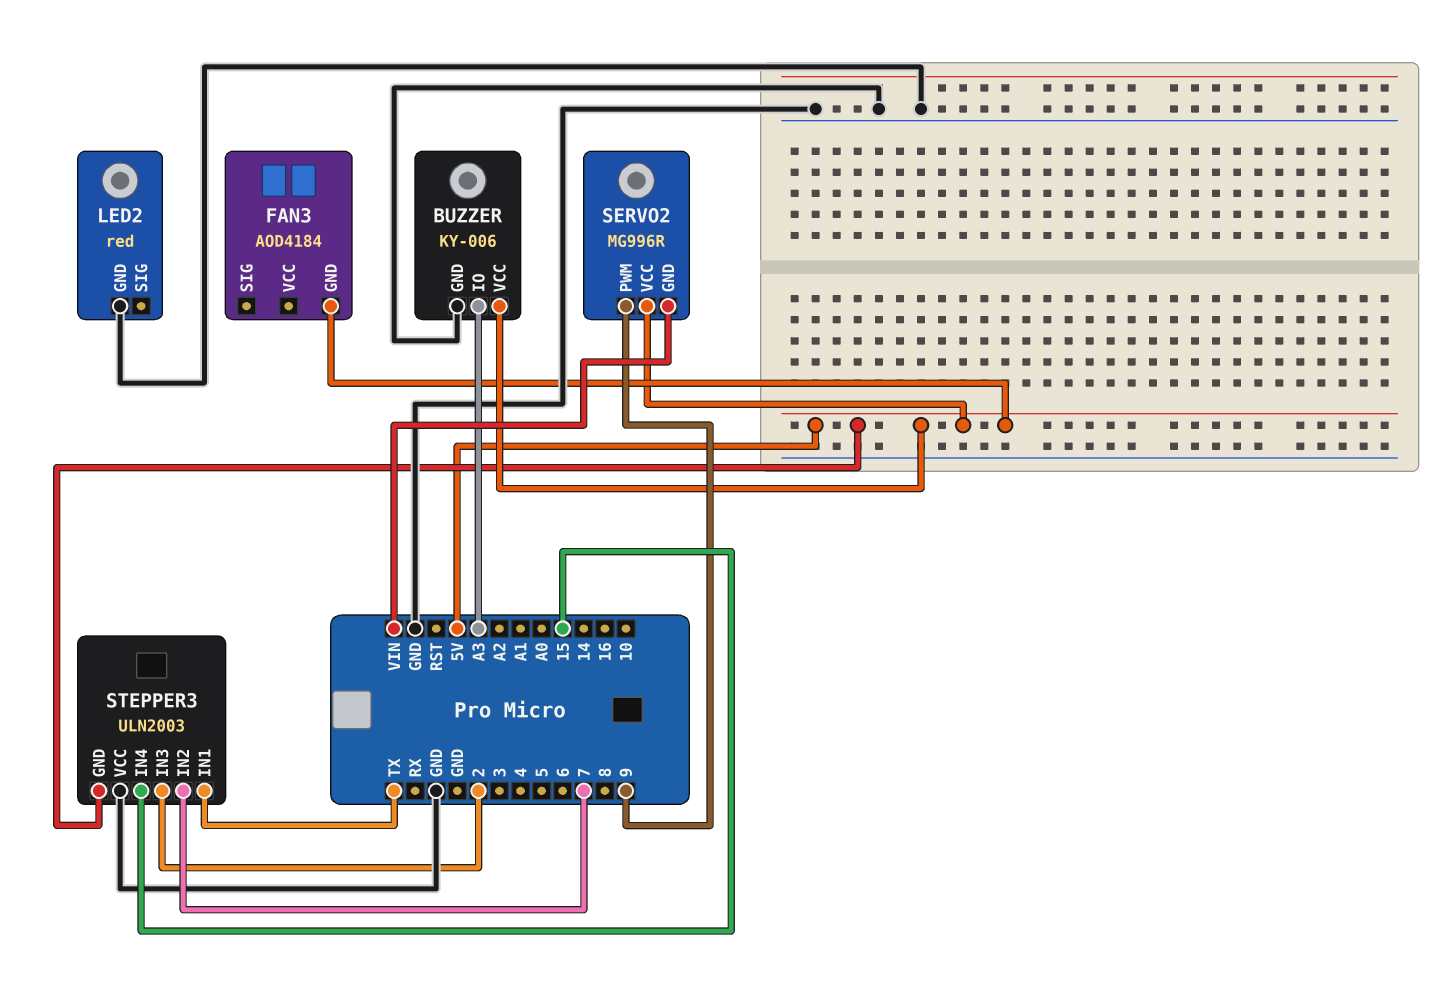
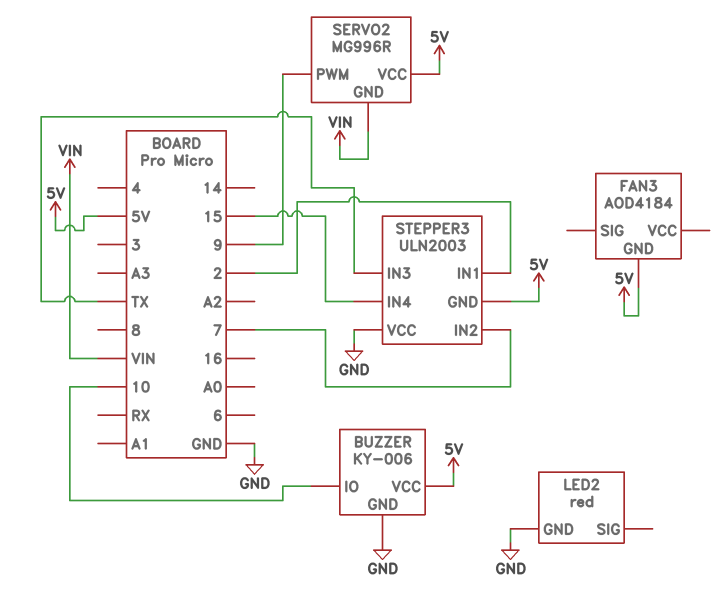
BUZZER pin IO: A3 -> 10
STEPPER3 pin IN1: TX -> 2
STEPPER3 pin IN3: 2 -> TX

